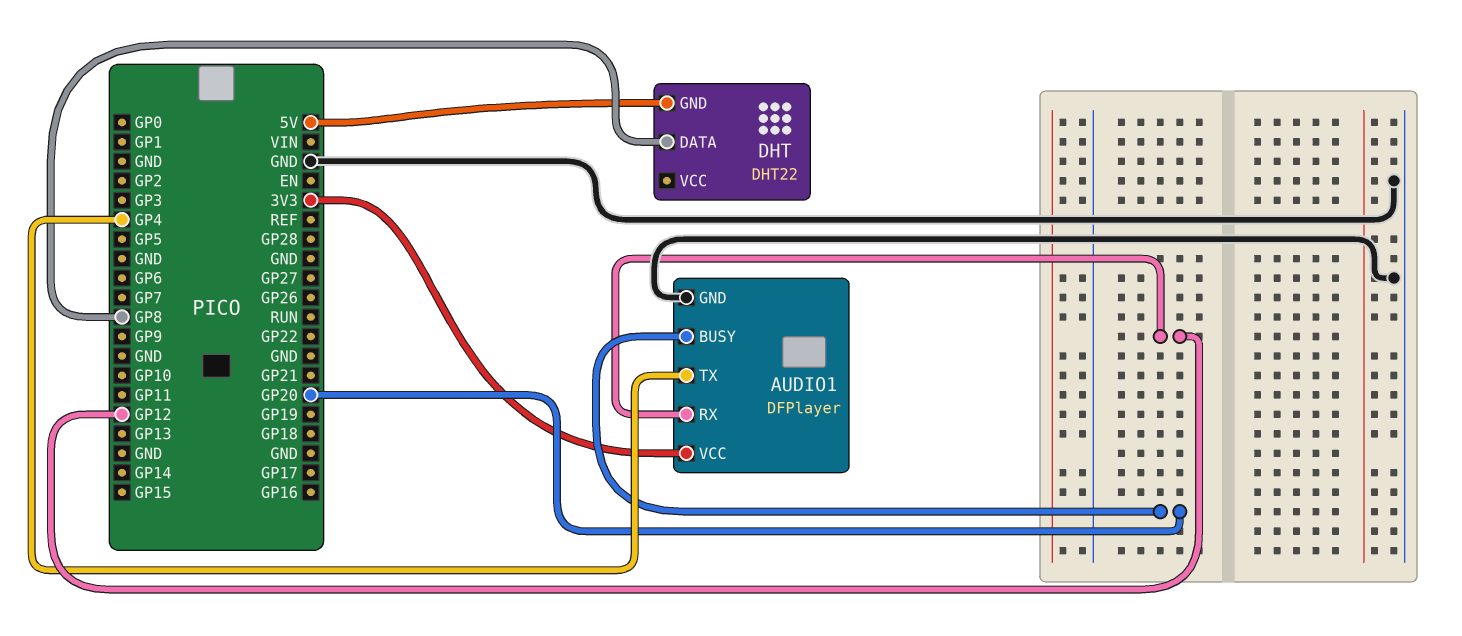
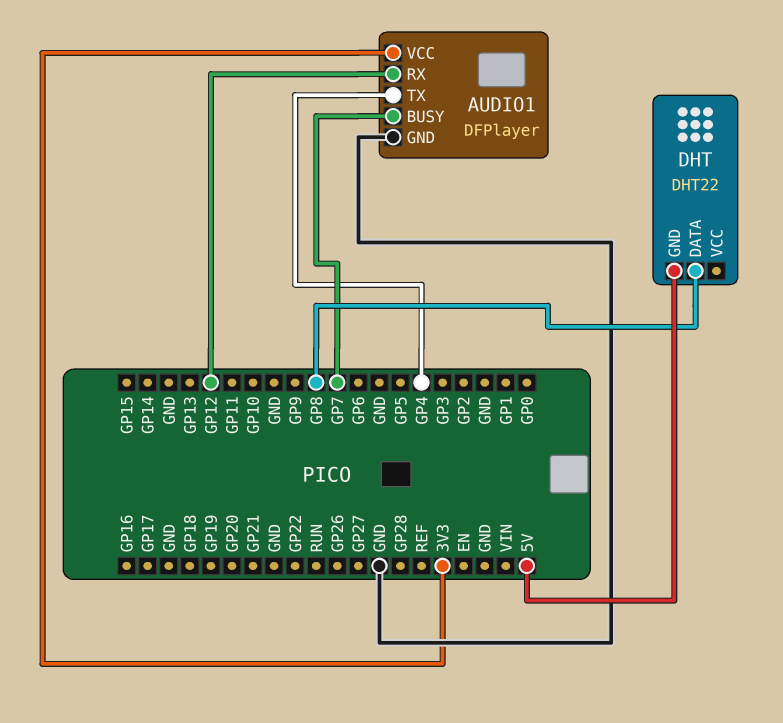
AUDIO1 pin BUSY: GP20 -> GP7

